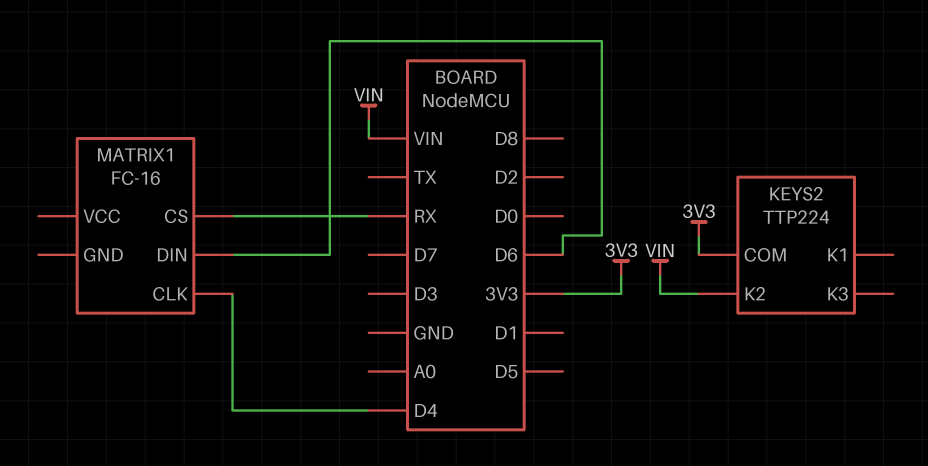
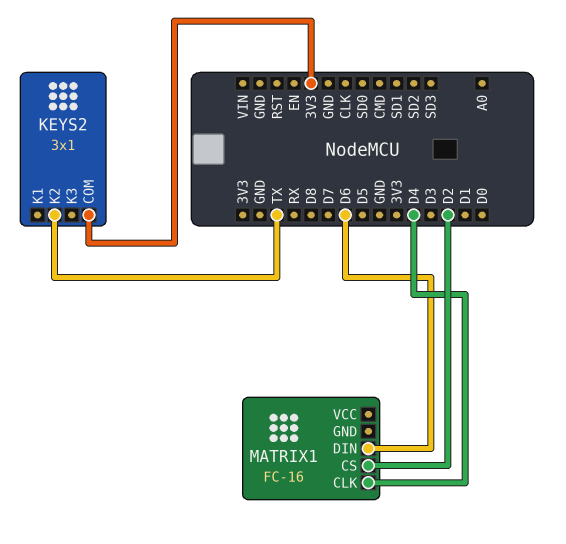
KEYS2: TTP224 -> 3x1
KEYS2 pin K2: VIN -> TX
MATRIX1 pin CS: RX -> D2

